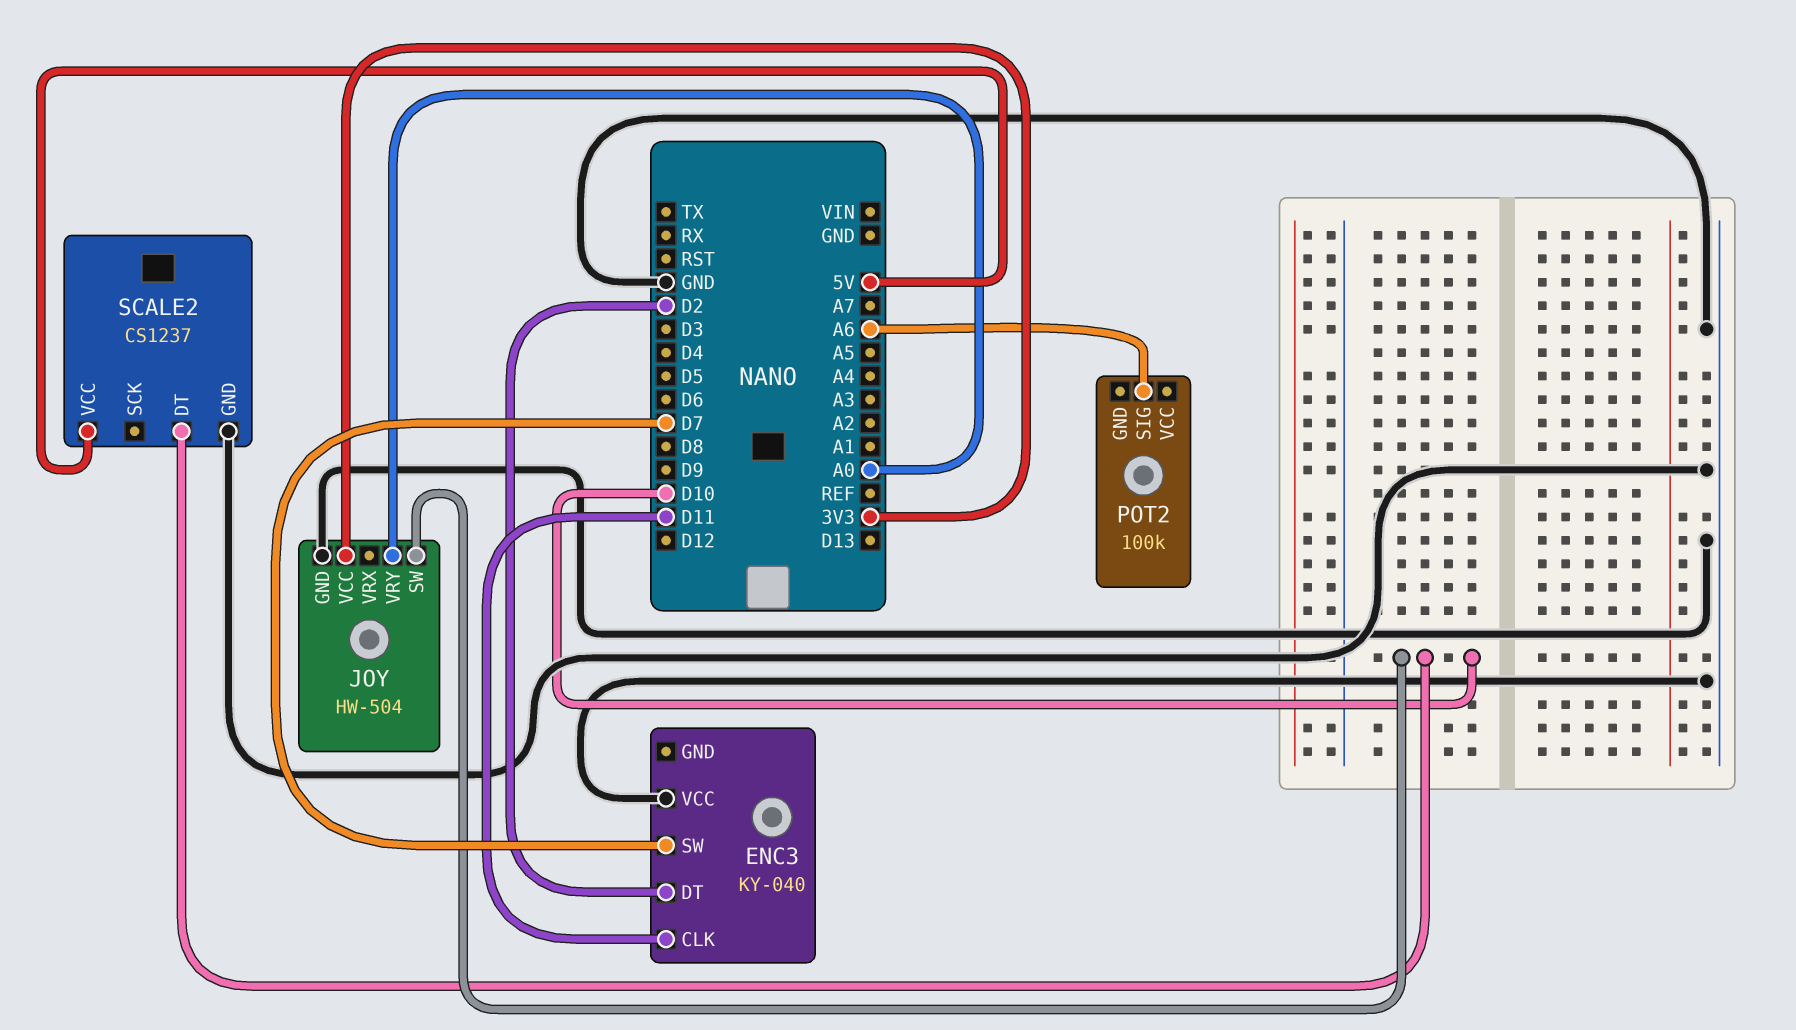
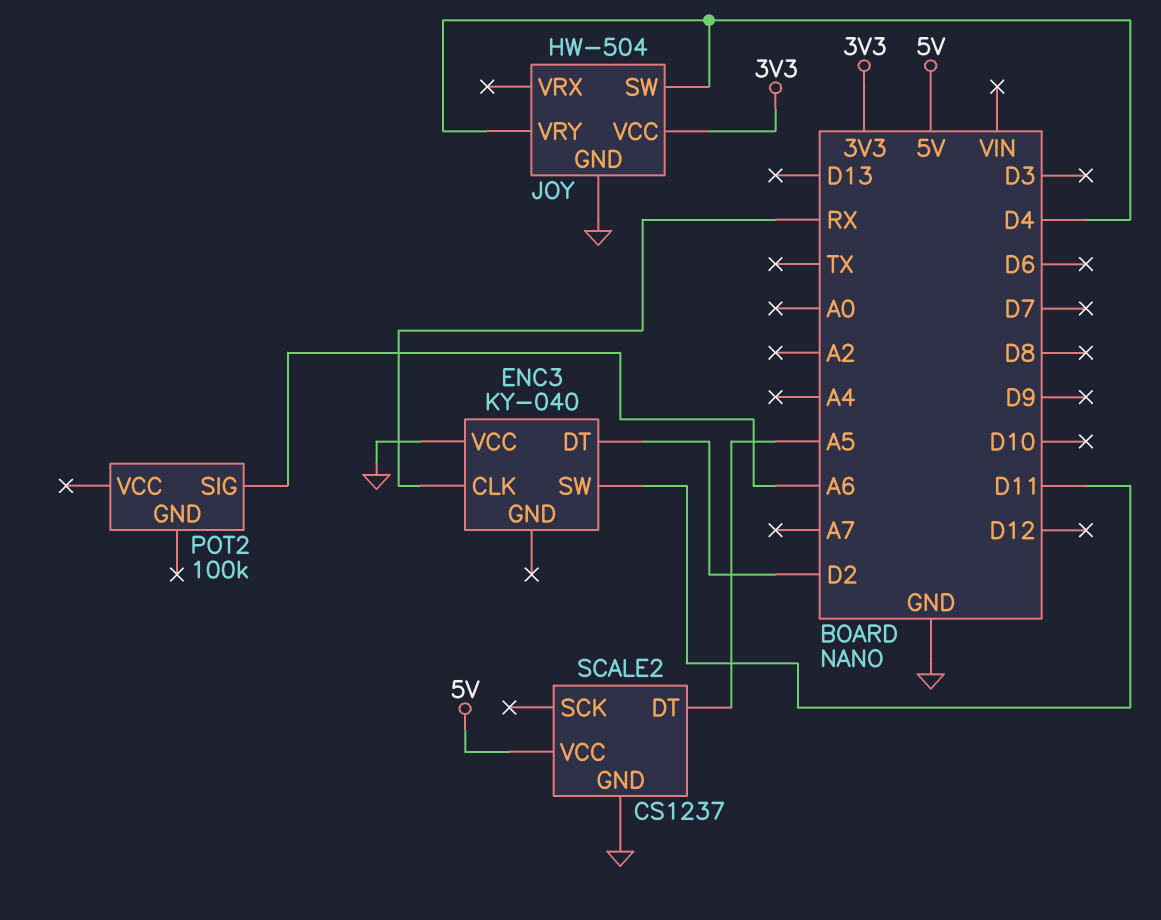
ENC3 pin CLK: D11 -> RX
ENC3 pin SW: D7 -> D11
JOY pin SW: D10 -> D4
JOY pin VRY: A0 -> D4
SCALE2 pin DT: D10 -> A5

